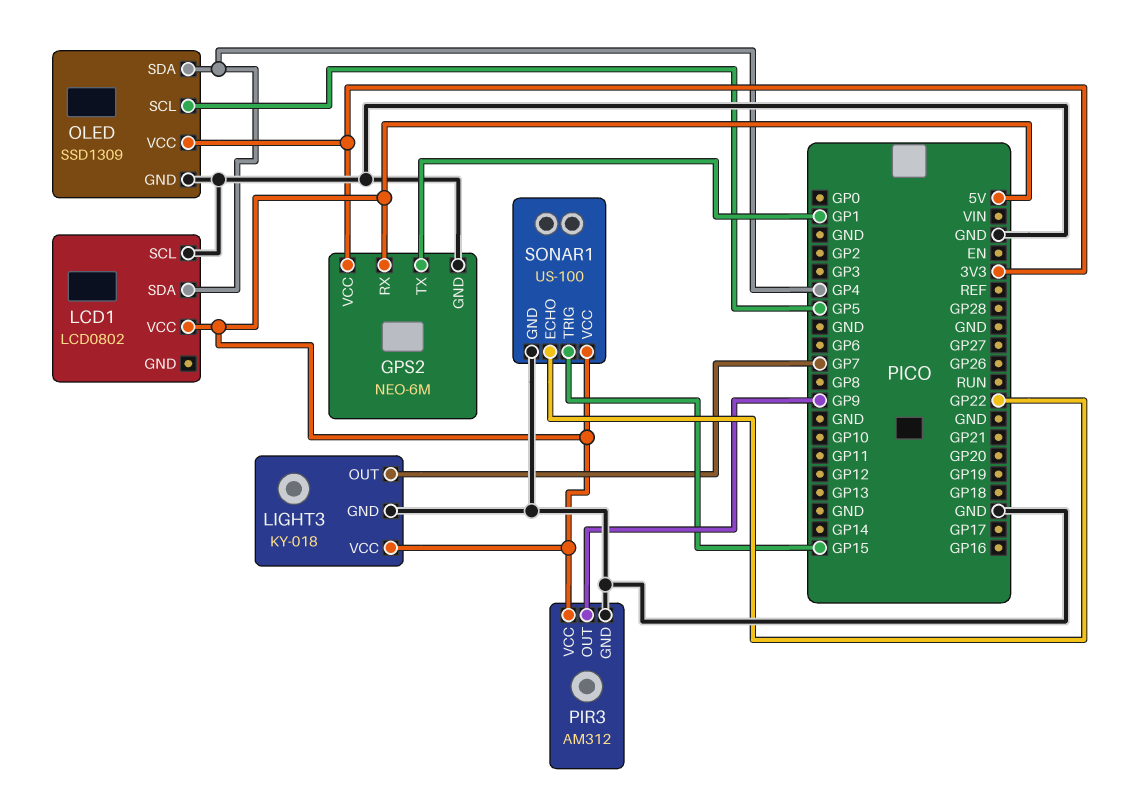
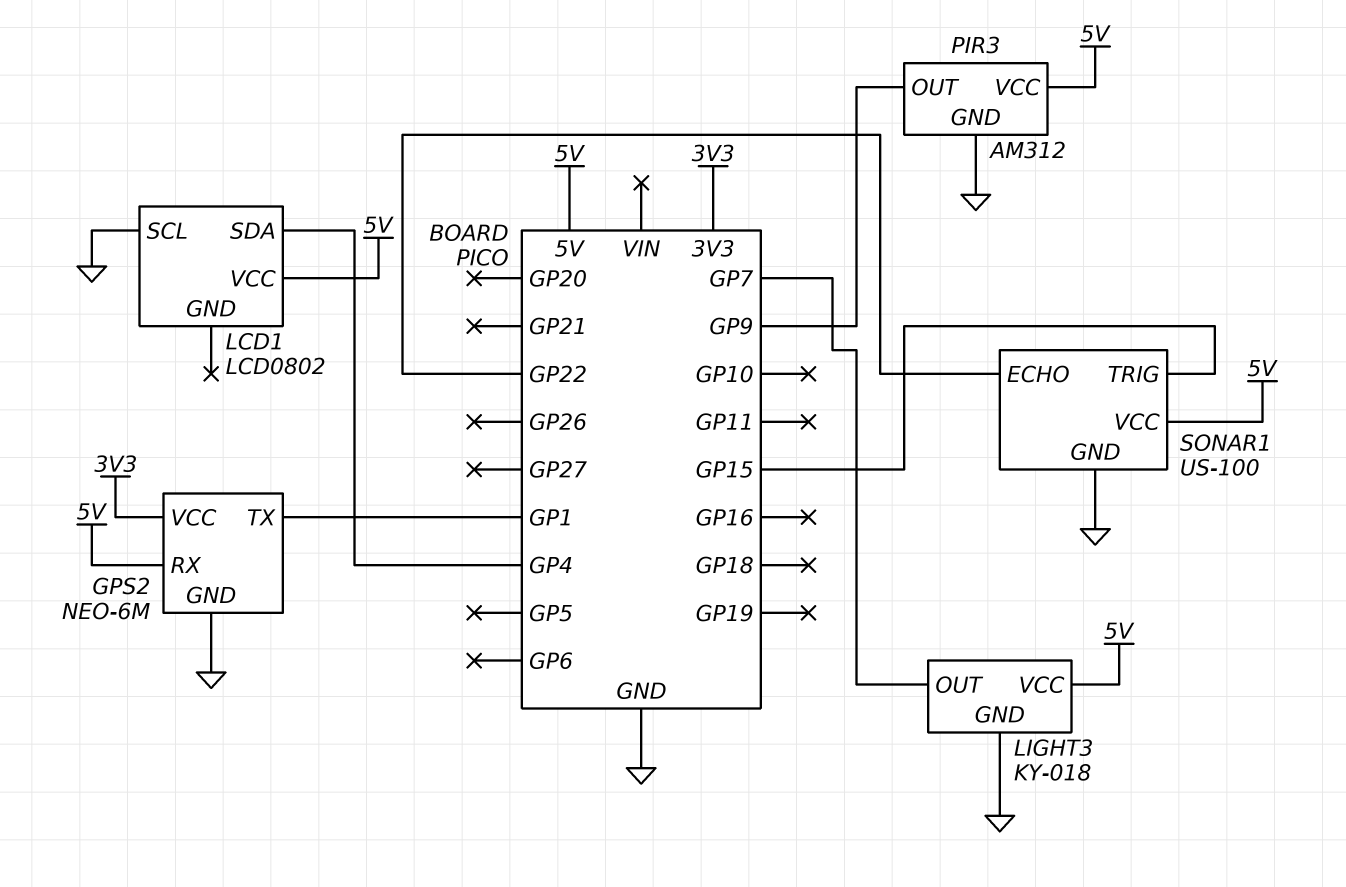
OLED: SSD1309 -> none
OLED pin GND: GND -> none
OLED pin SCL: GP5 -> none
OLED pin SDA: GP4 -> none
OLED pin VCC: 3V3 -> none

